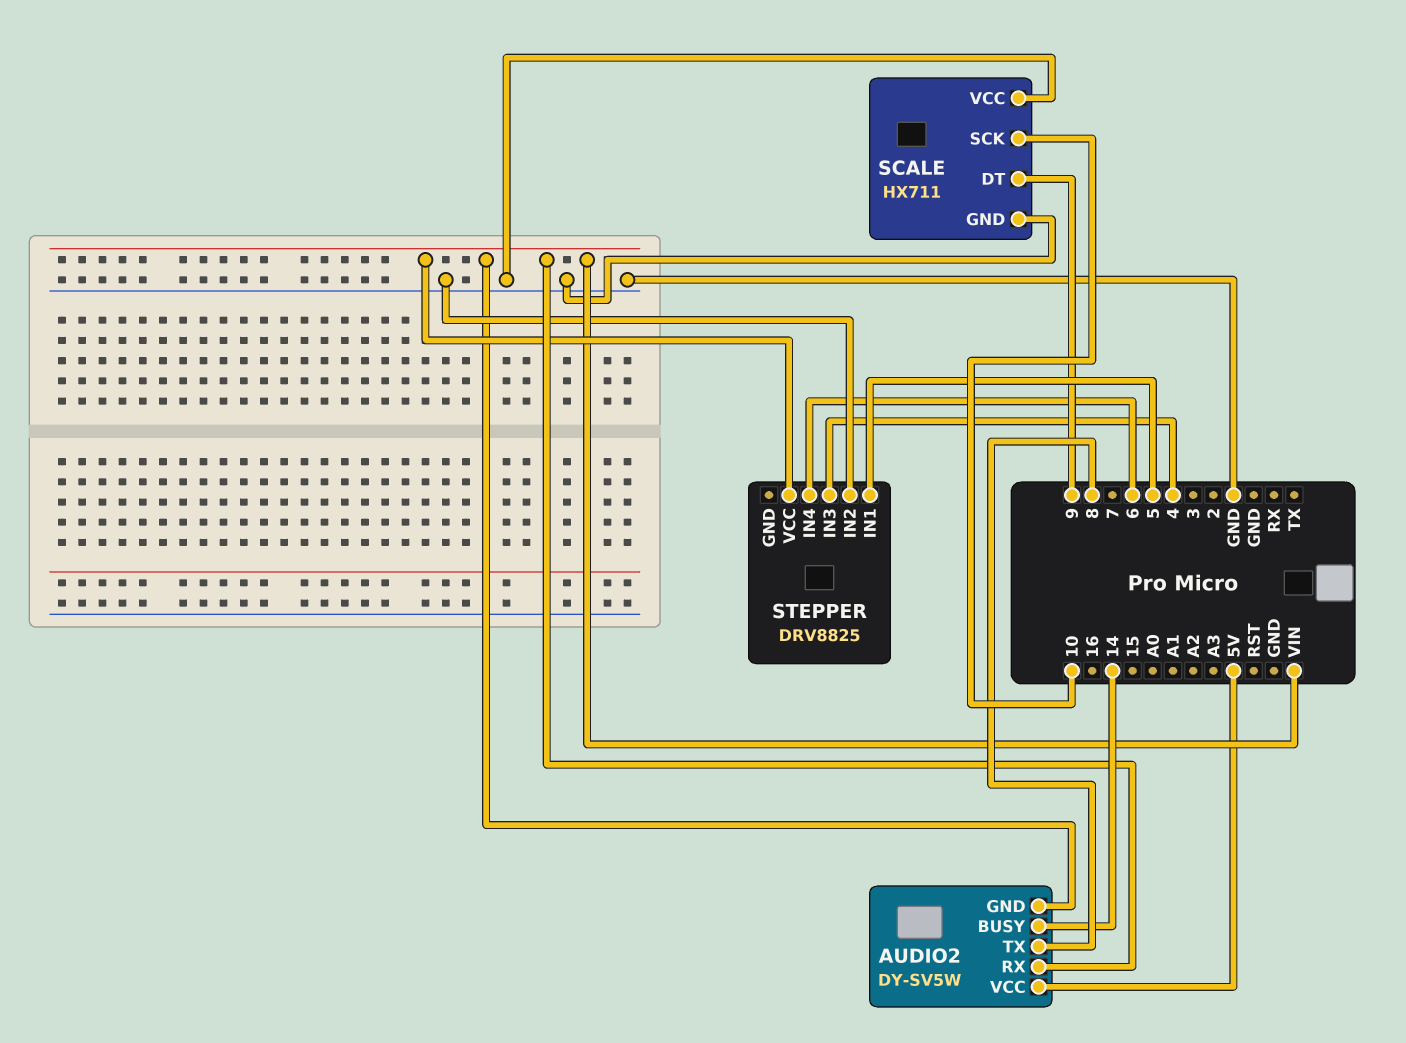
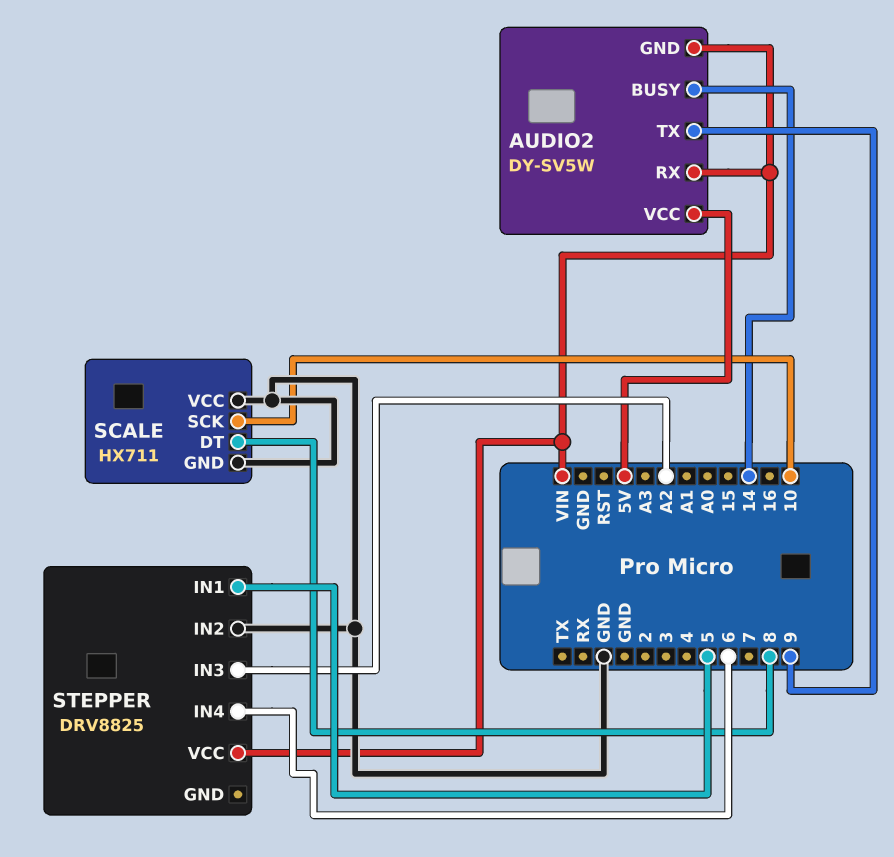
AUDIO2 pin TX: 8 -> 9
SCALE pin DT: 9 -> 8
STEPPER pin IN3: 4 -> A2

